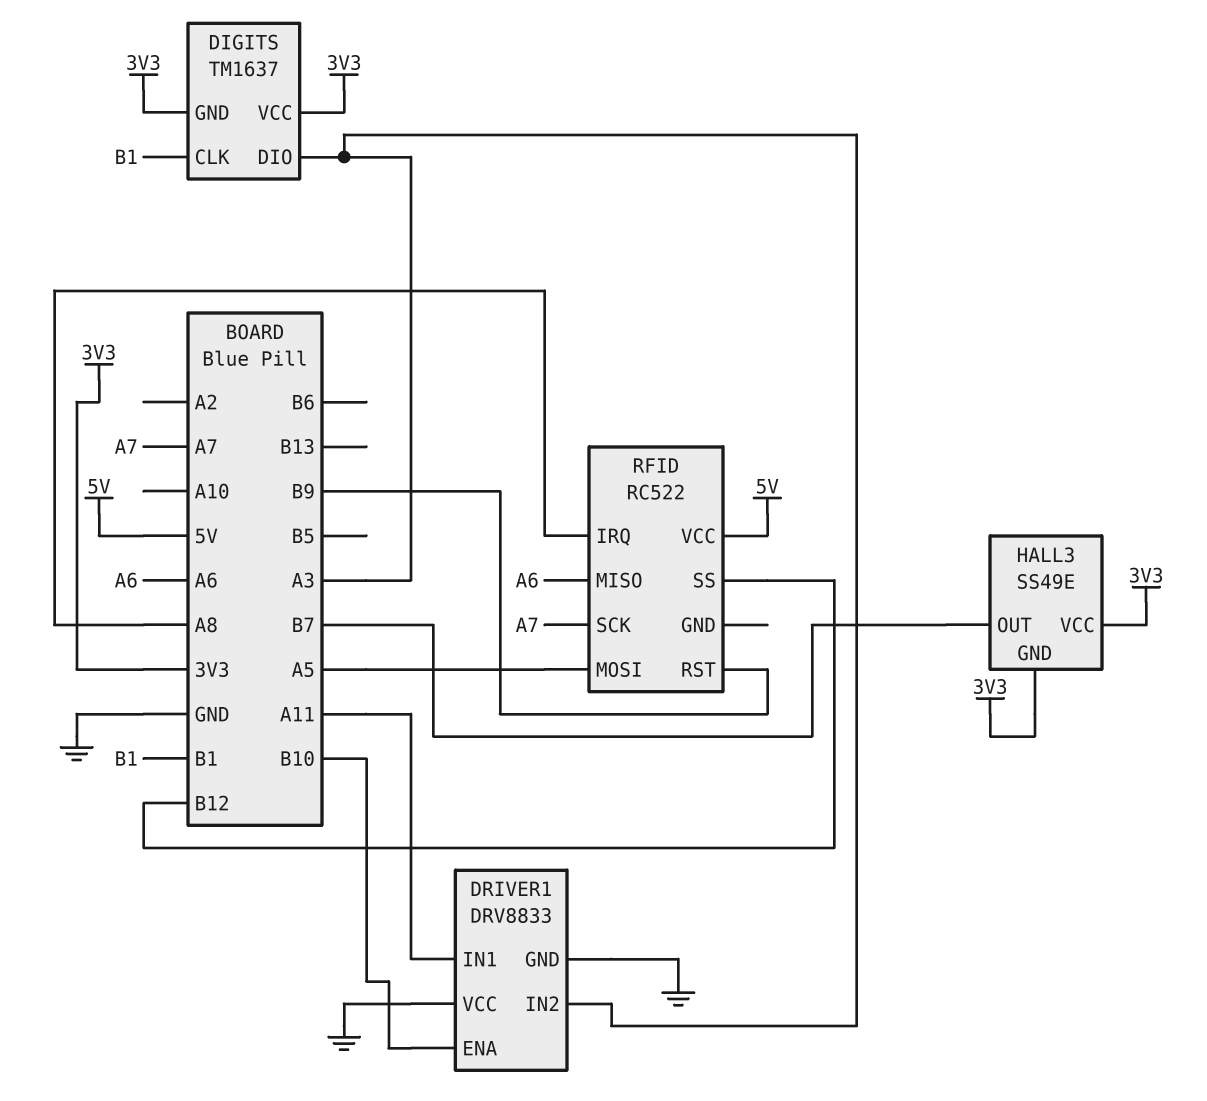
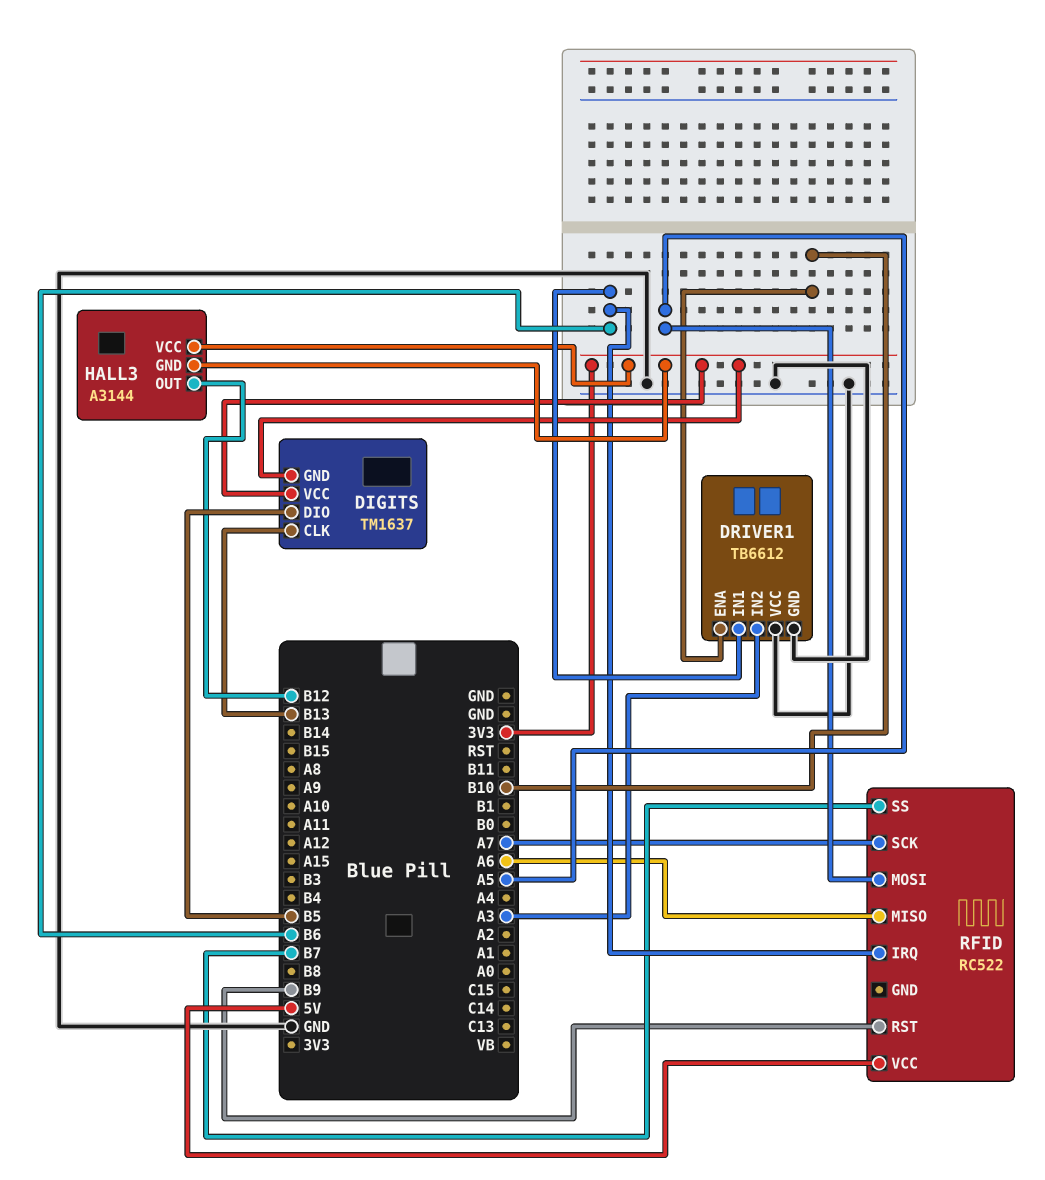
DIGITS pin CLK: B1 -> B13
DIGITS pin DIO: A3 -> B5
DRIVER1: DRV8833 -> TB6612
DRIVER1 pin IN1: A11 -> B6
HALL3: SS49E -> A3144
HALL3 pin OUT: B7 -> B12
RFID pin IRQ: A8 -> B6
RFID pin SS: B12 -> B7

